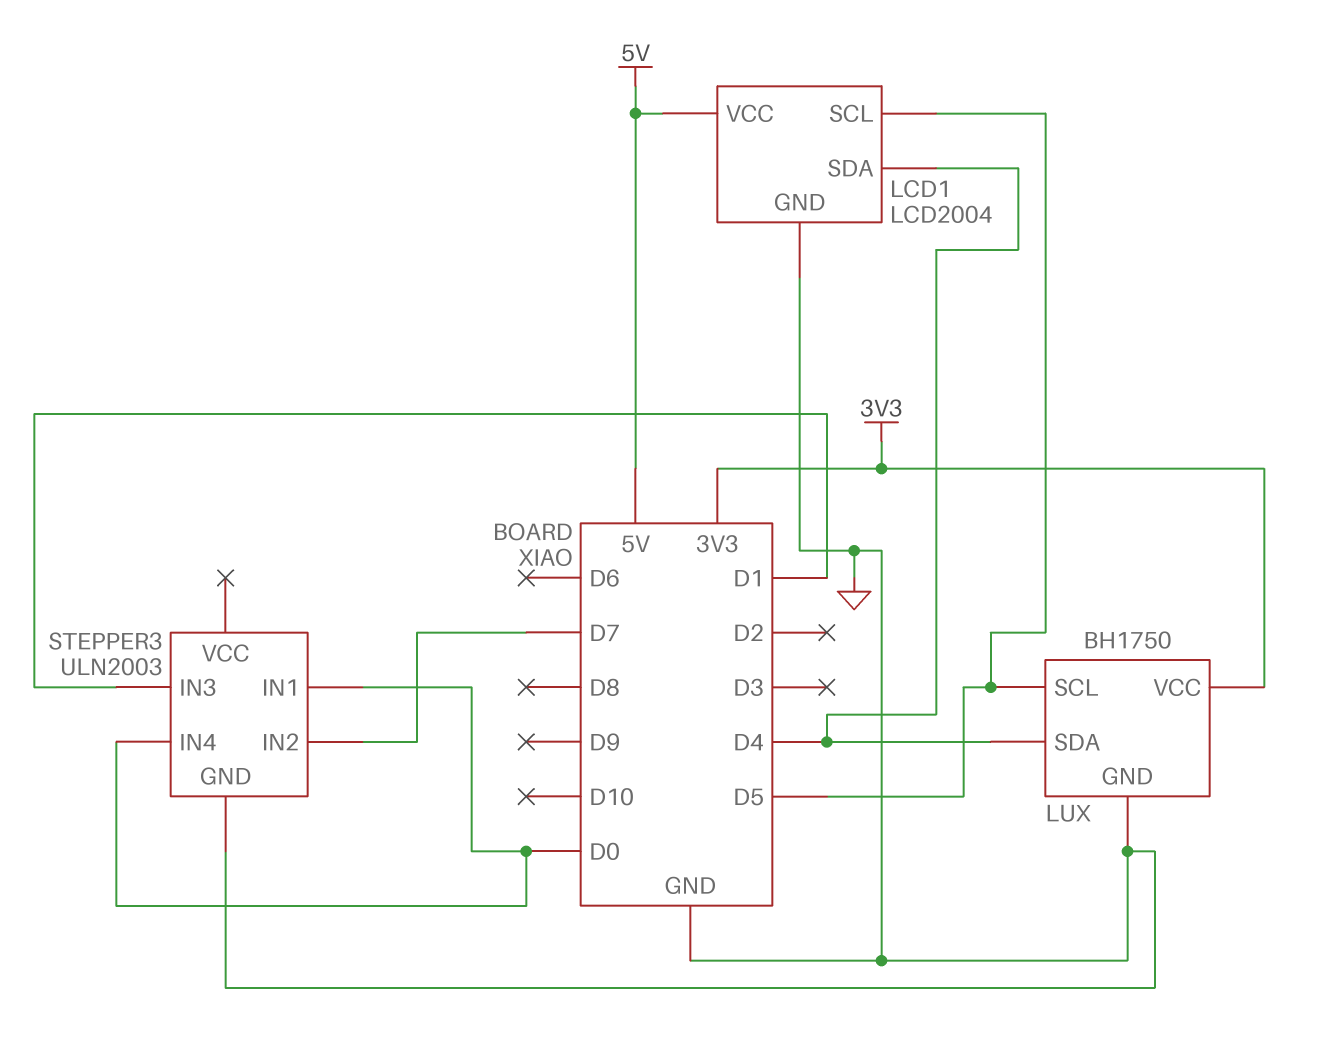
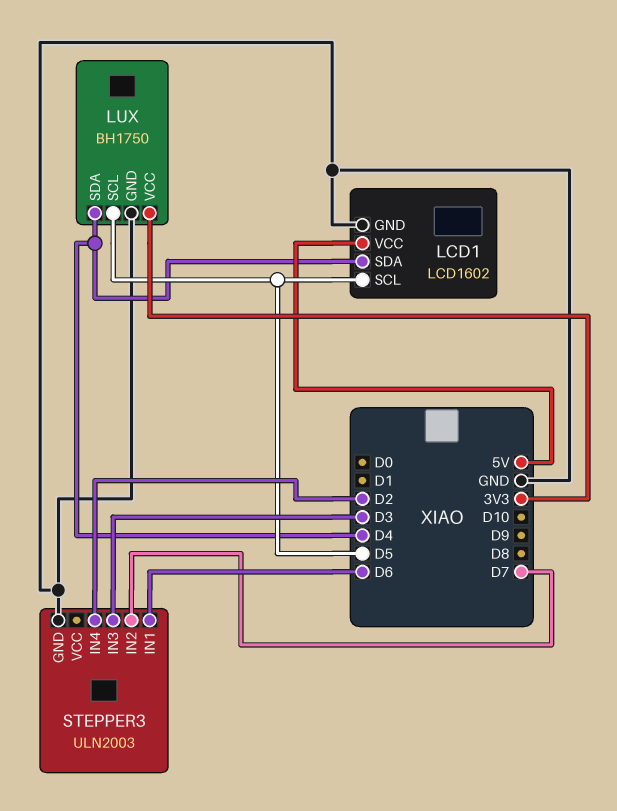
LCD1: LCD2004 -> LCD1602
STEPPER3 pin IN1: D0 -> D6
STEPPER3 pin IN3: D1 -> D3
STEPPER3 pin IN4: D0 -> D2

